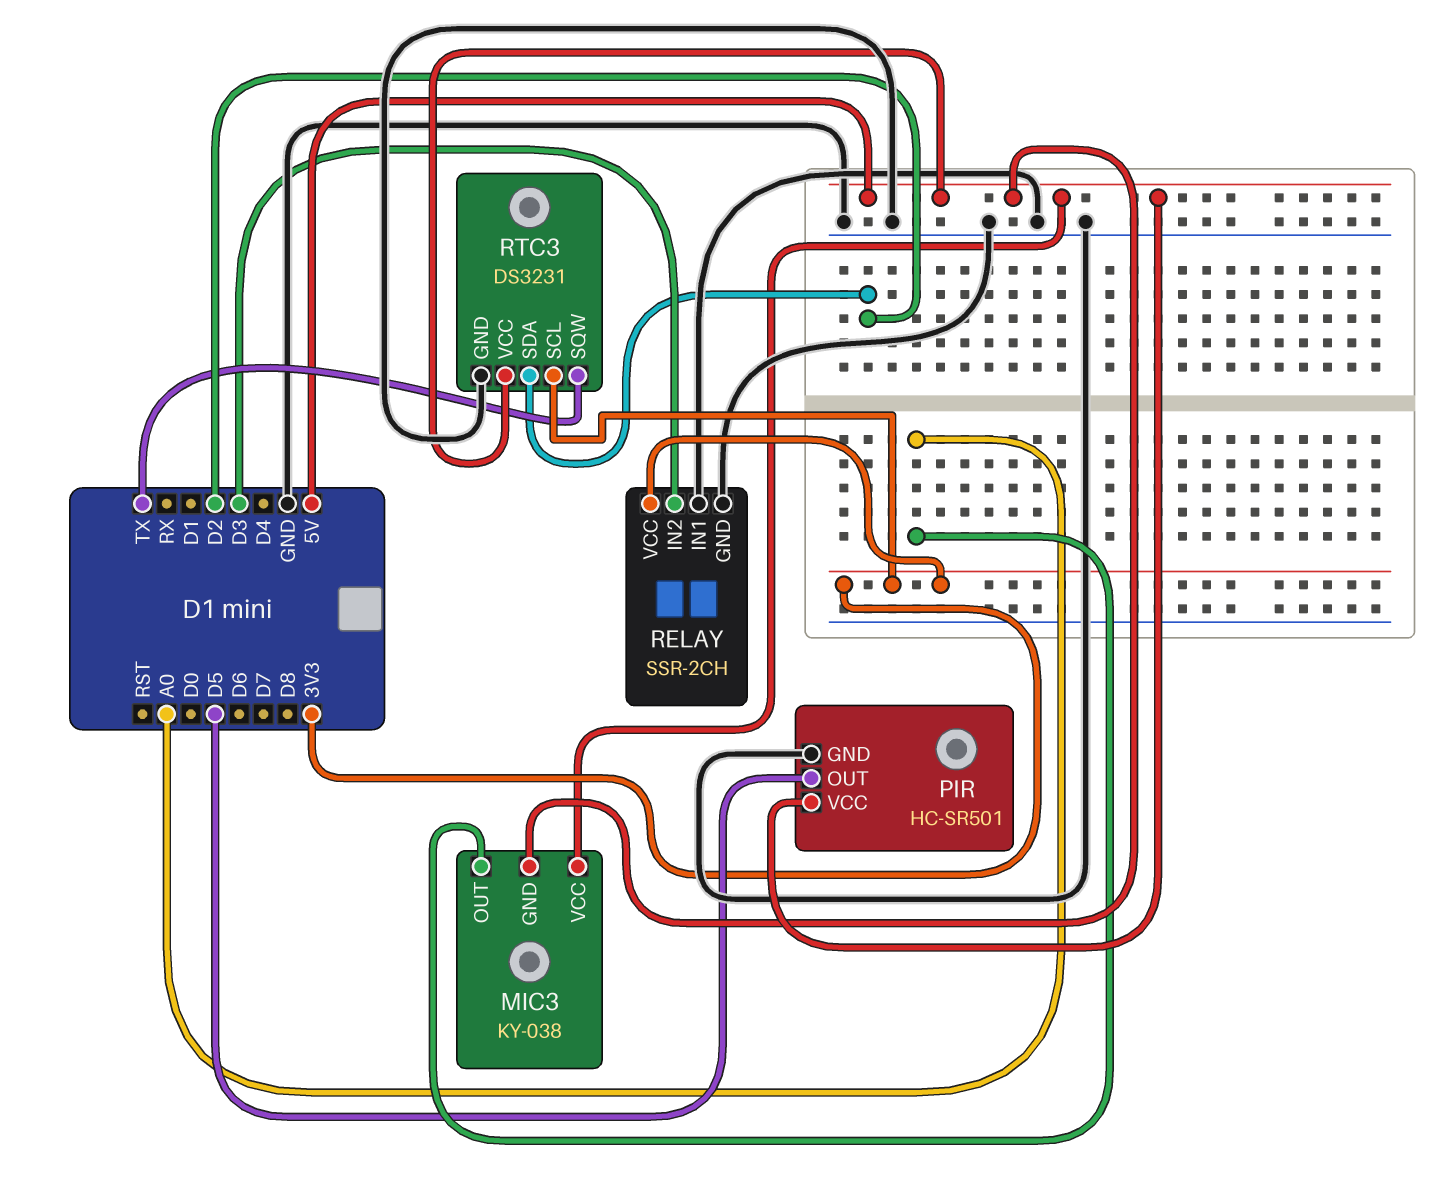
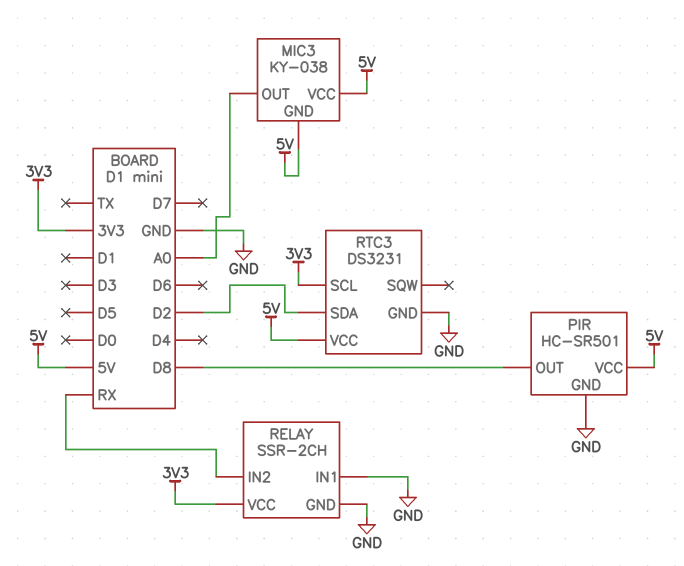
PIR pin OUT: D5 -> D8
RELAY pin IN2: D3 -> RX
RTC3 pin SQW: TX -> none

